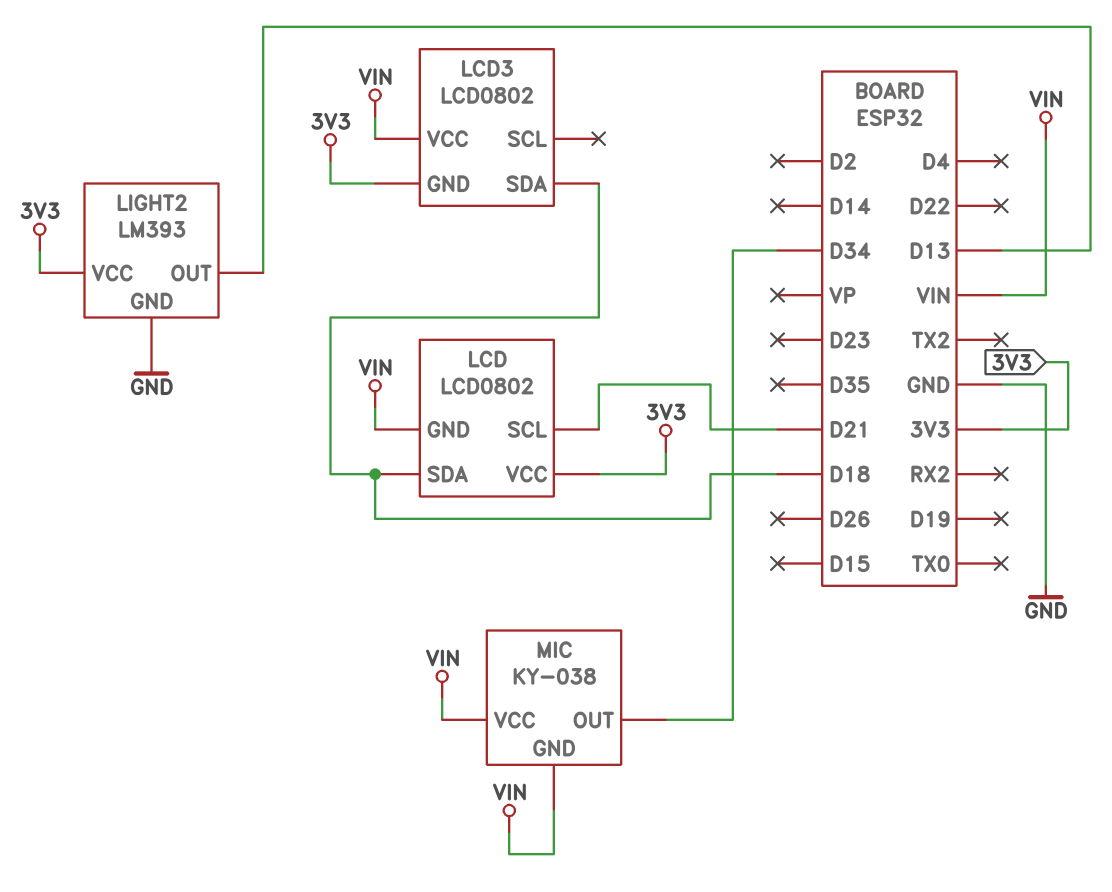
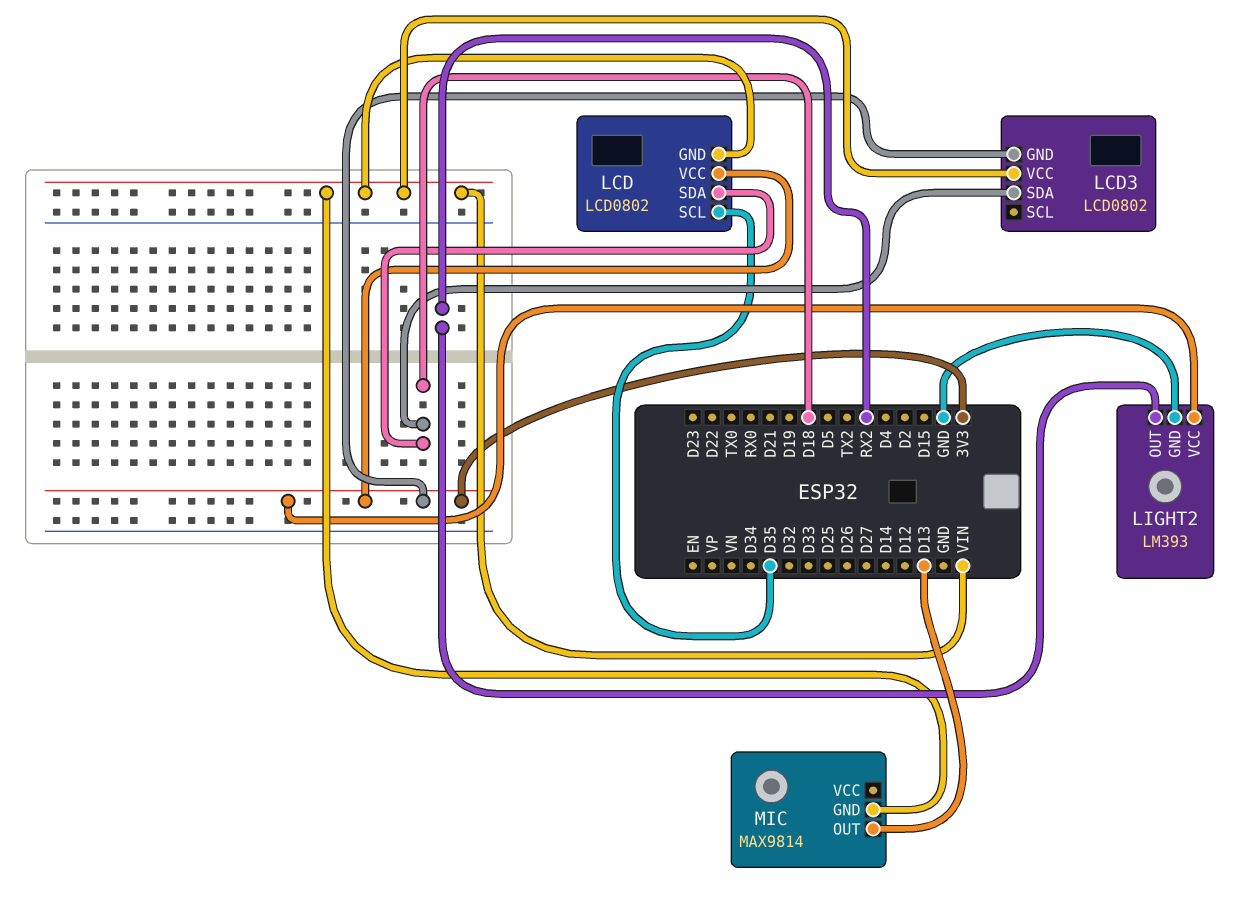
LCD pin SCL: D21 -> D35
LIGHT2 pin OUT: D13 -> RX2
MIC: KY-038 -> MAX9814
MIC pin OUT: D34 -> D13
MIC pin VCC: VIN -> none

